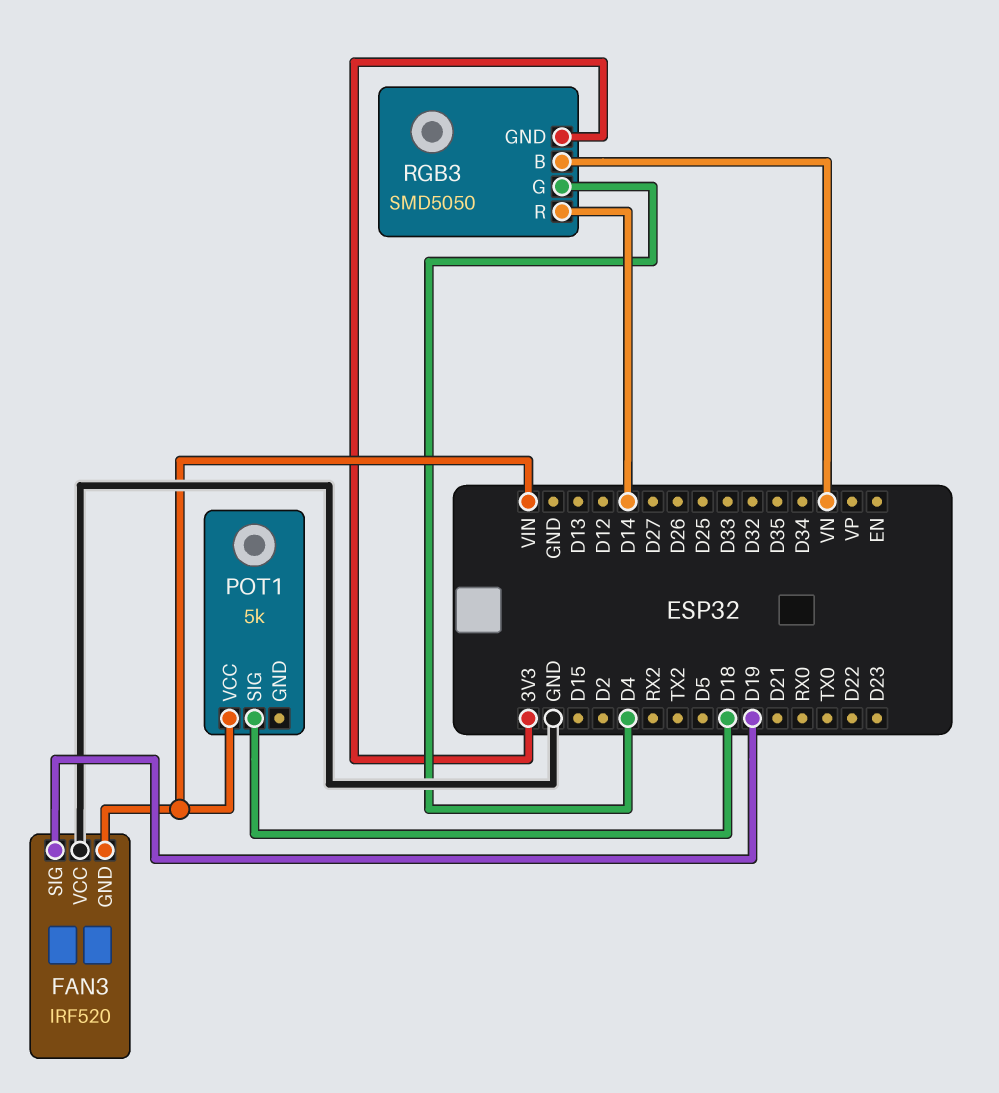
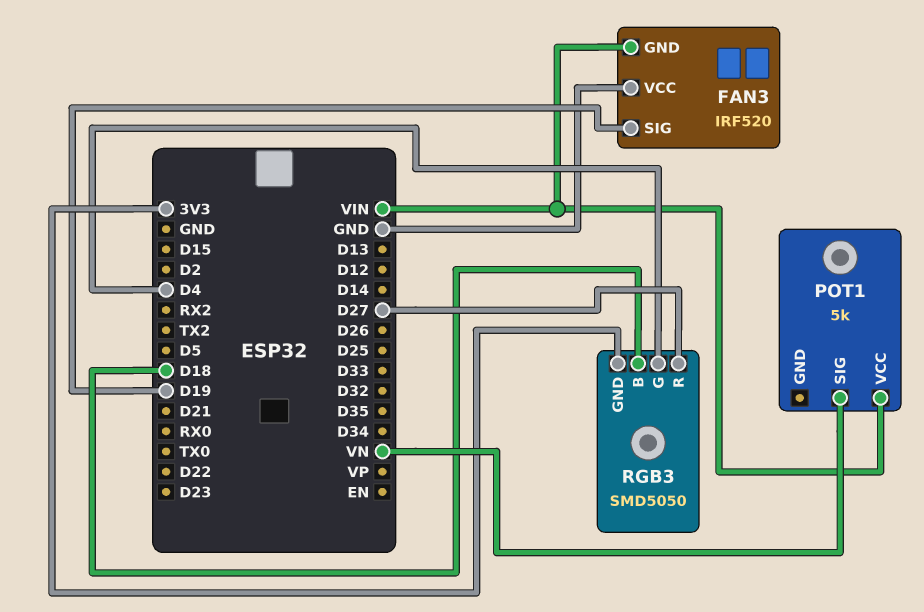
POT1 pin SIG: D18 -> VN
RGB3 pin B: VN -> D18
RGB3 pin R: D14 -> D27

